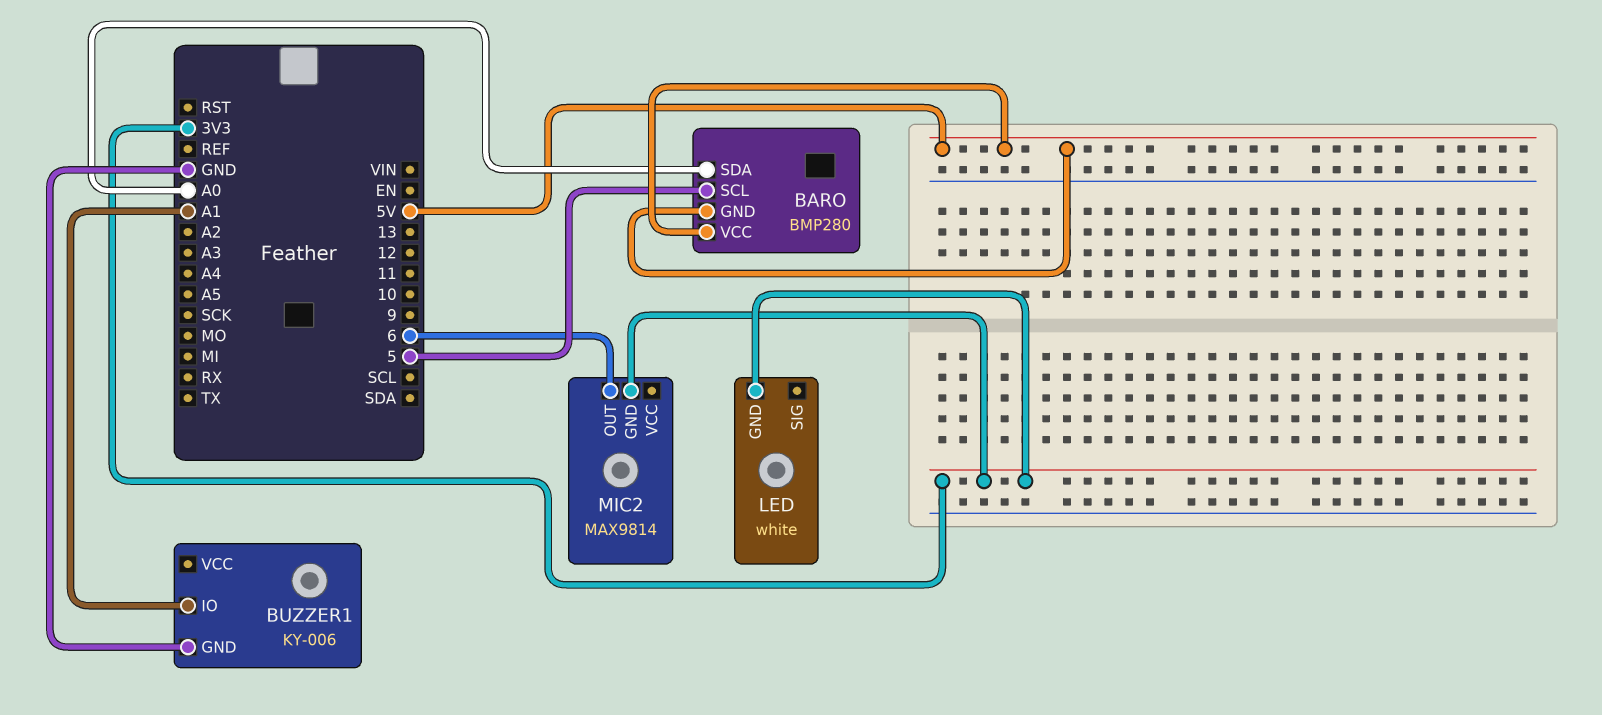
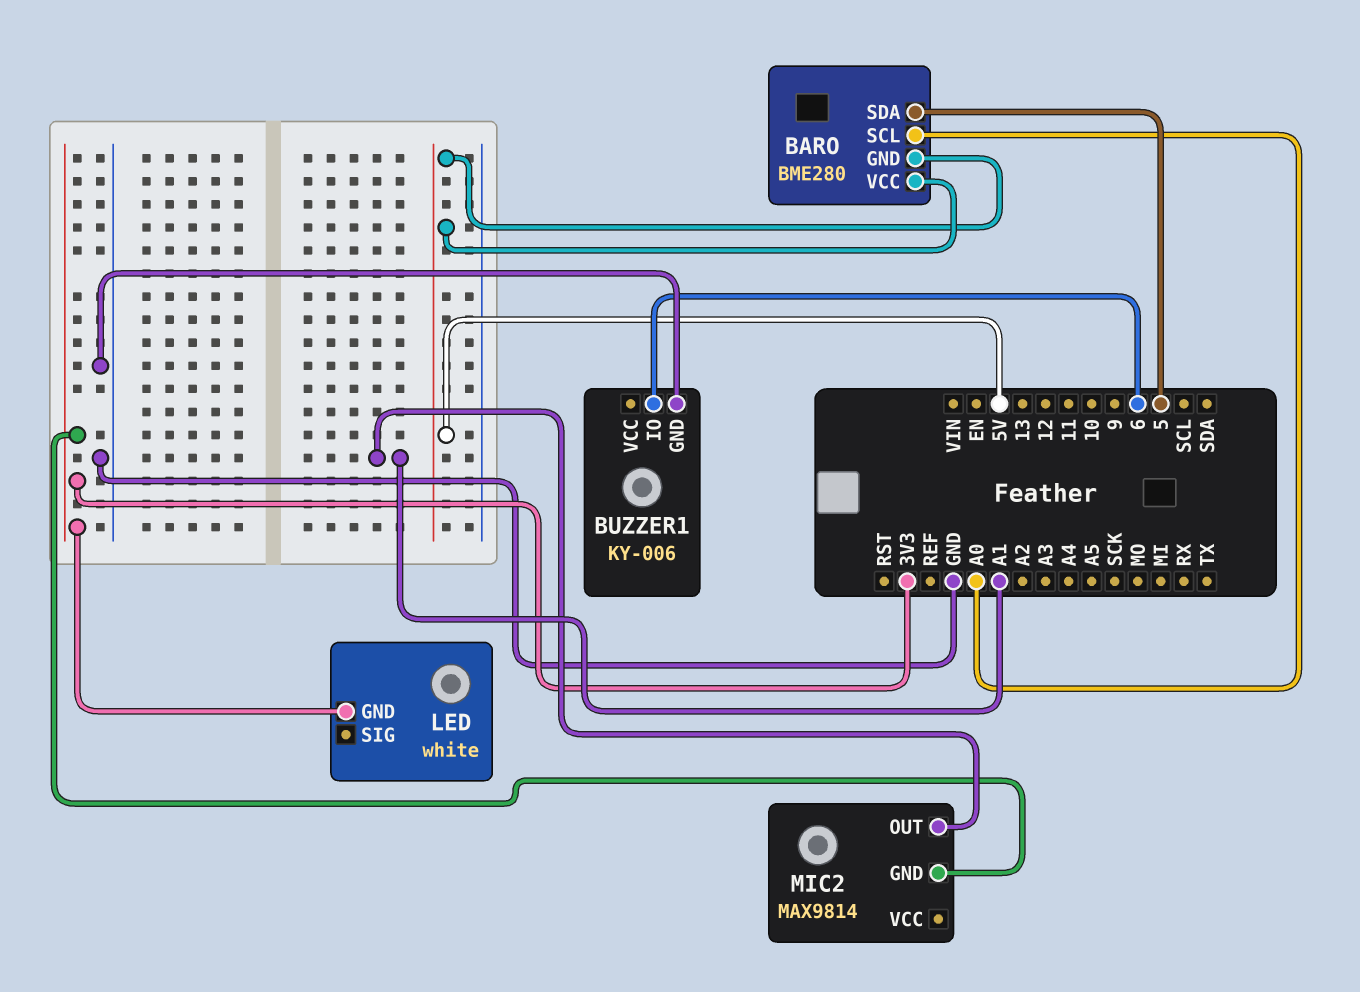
BARO: BMP280 -> BME280
BARO pin SCL: 5 -> A0
BARO pin SDA: A0 -> 5
BUZZER1 pin IO: A1 -> 6
MIC2 pin OUT: 6 -> A1

